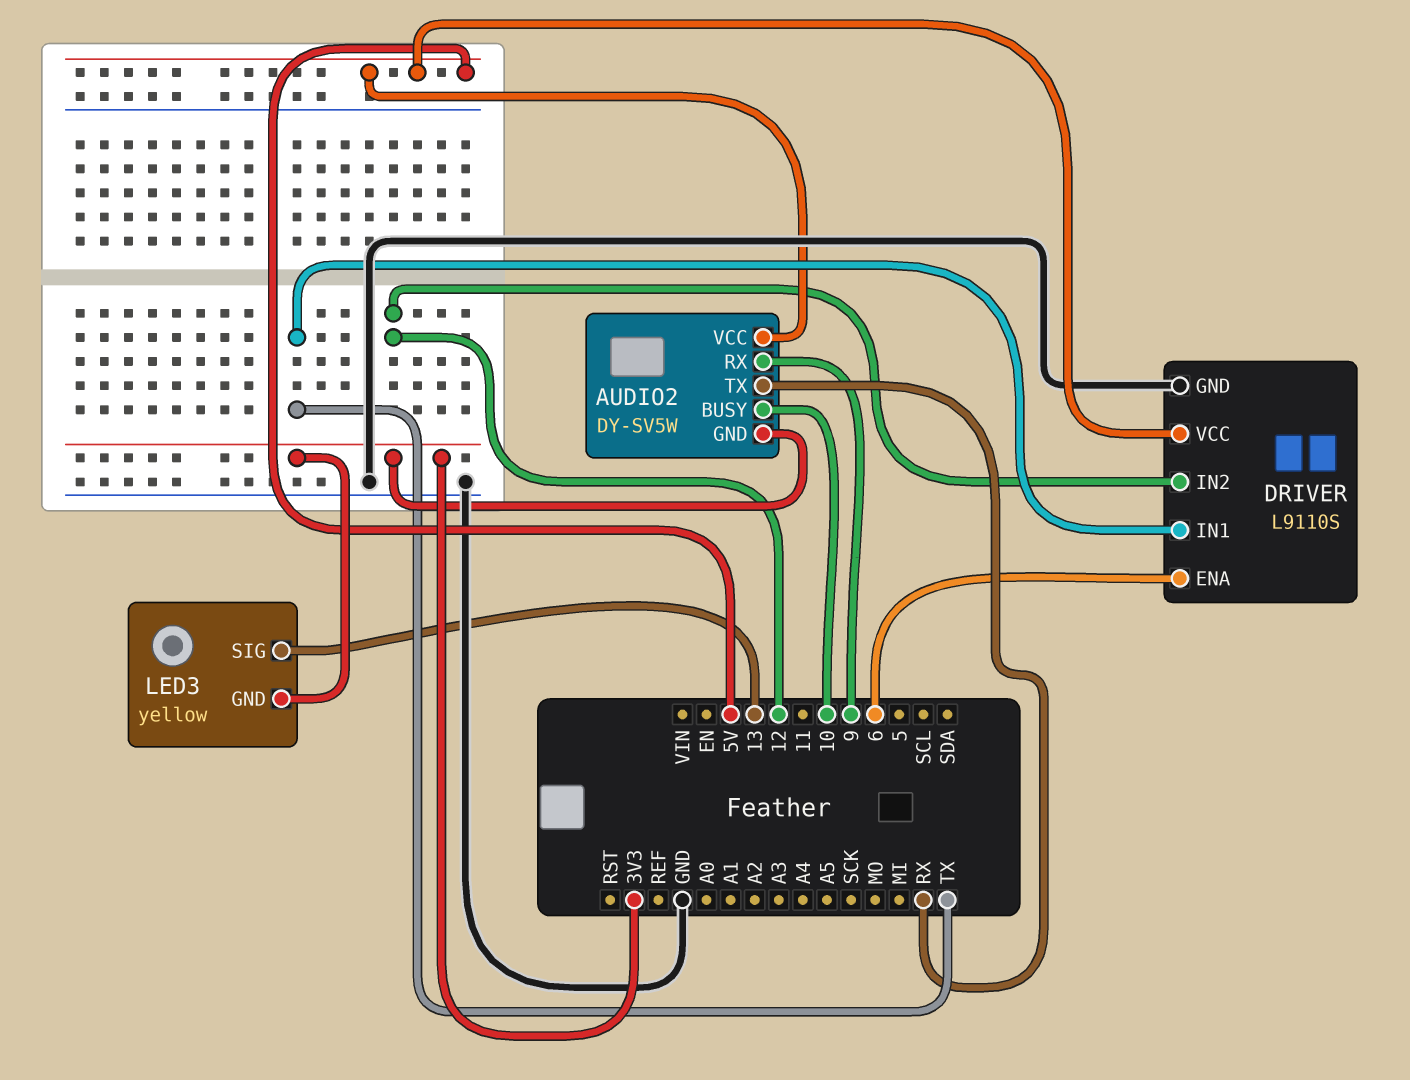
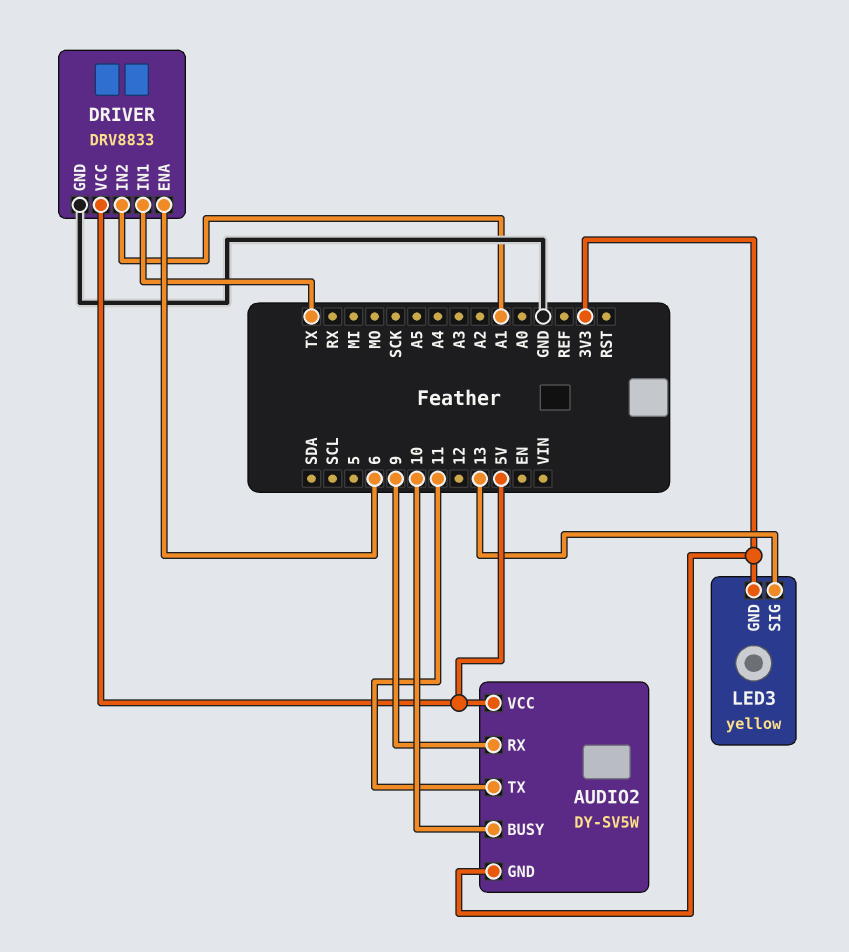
AUDIO2 pin TX: RX -> 11
DRIVER: L9110S -> DRV8833
DRIVER pin IN2: 12 -> A1

